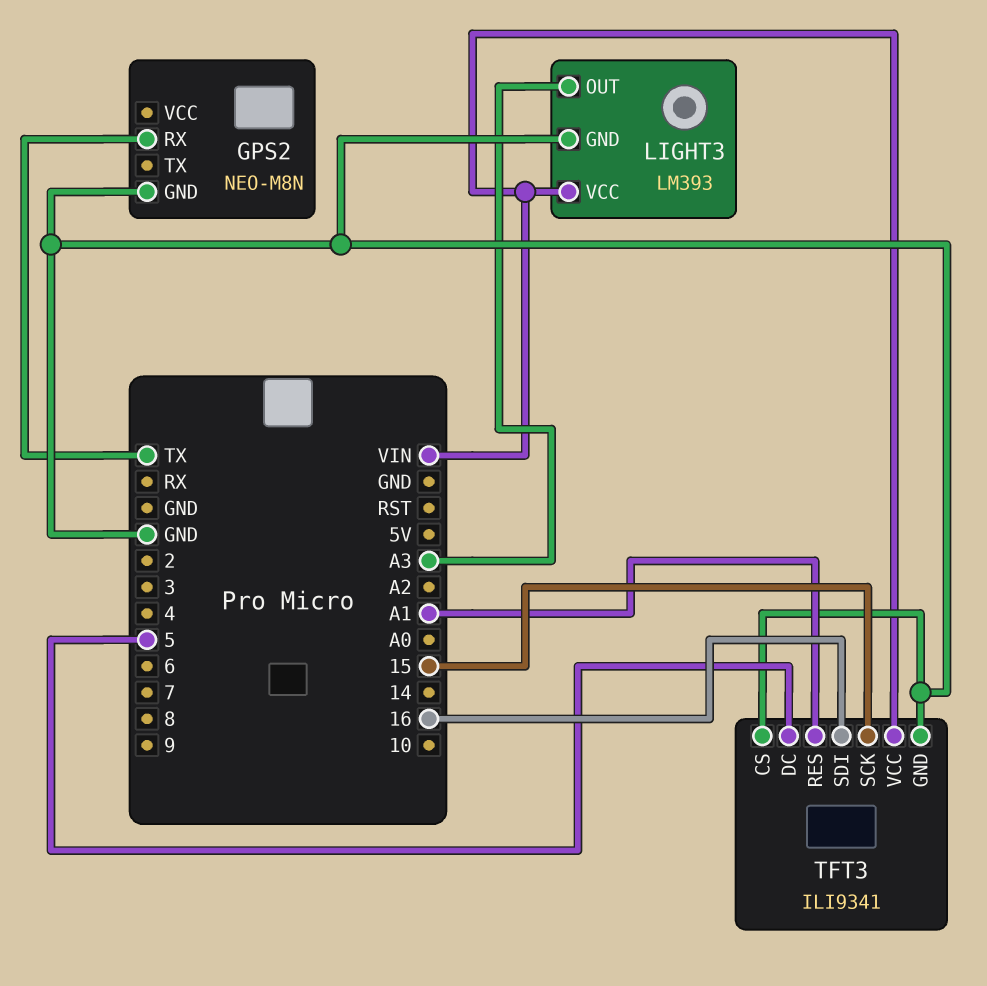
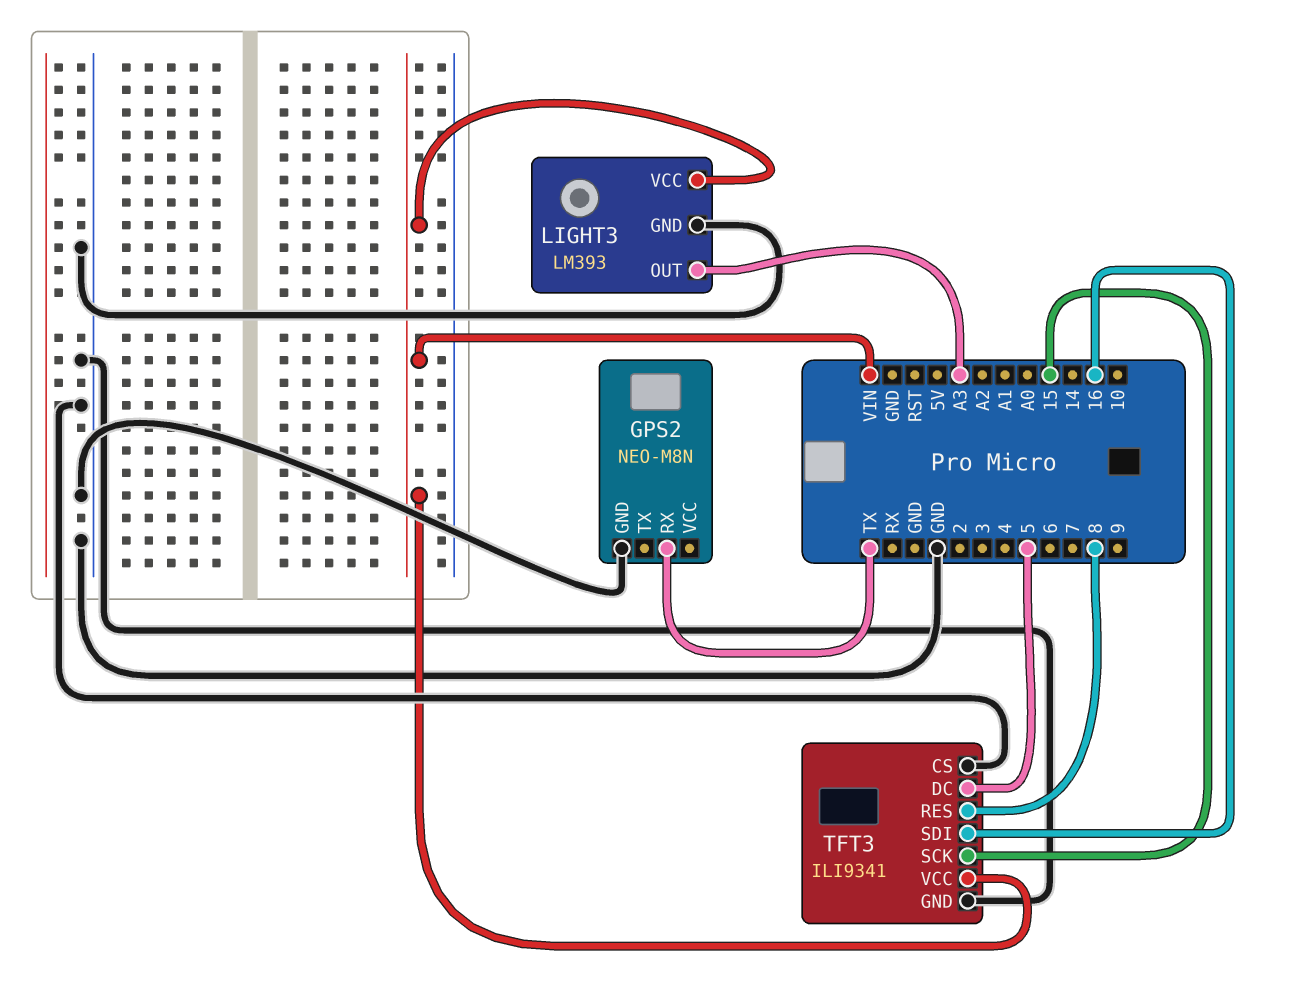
TFT3 pin RES: A1 -> 8

